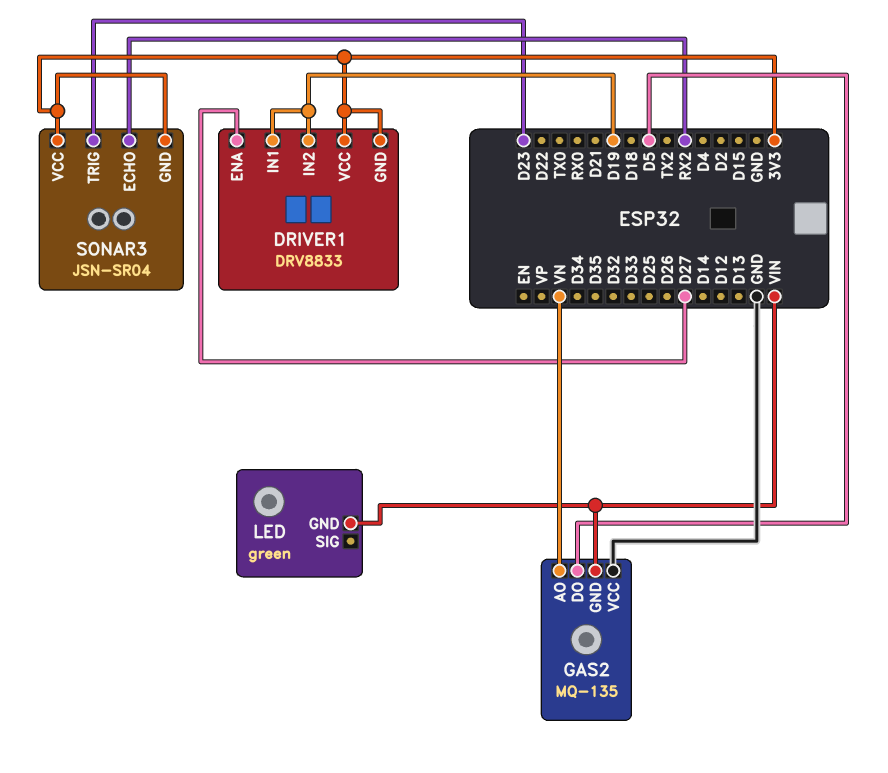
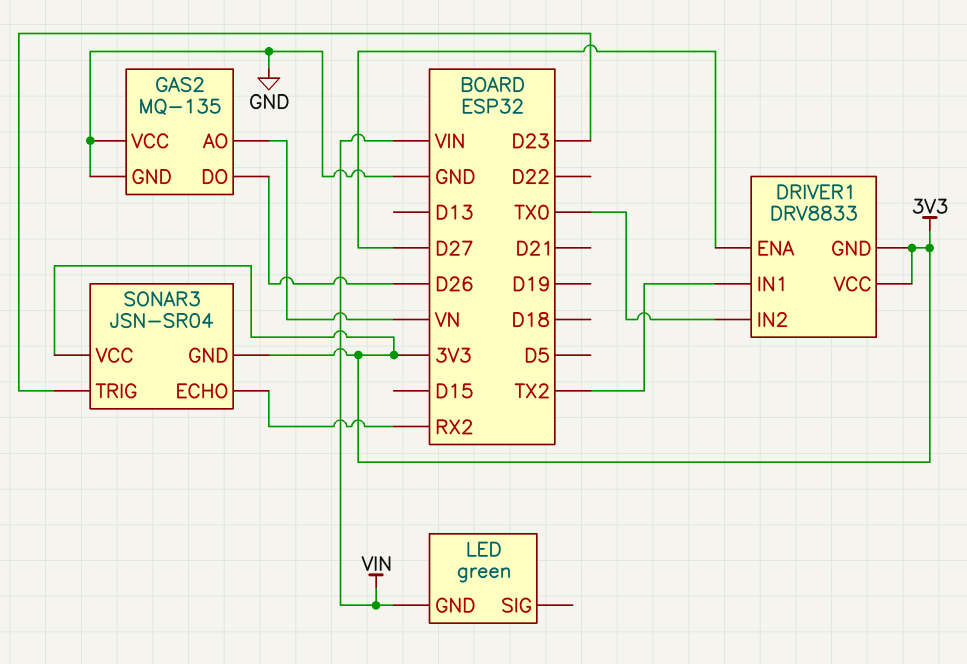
DRIVER1 pin IN1: D19 -> TX2
DRIVER1 pin IN2: D19 -> TX0
GAS2 pin DO: D5 -> D26
GAS2 pin GND: VIN -> GND

